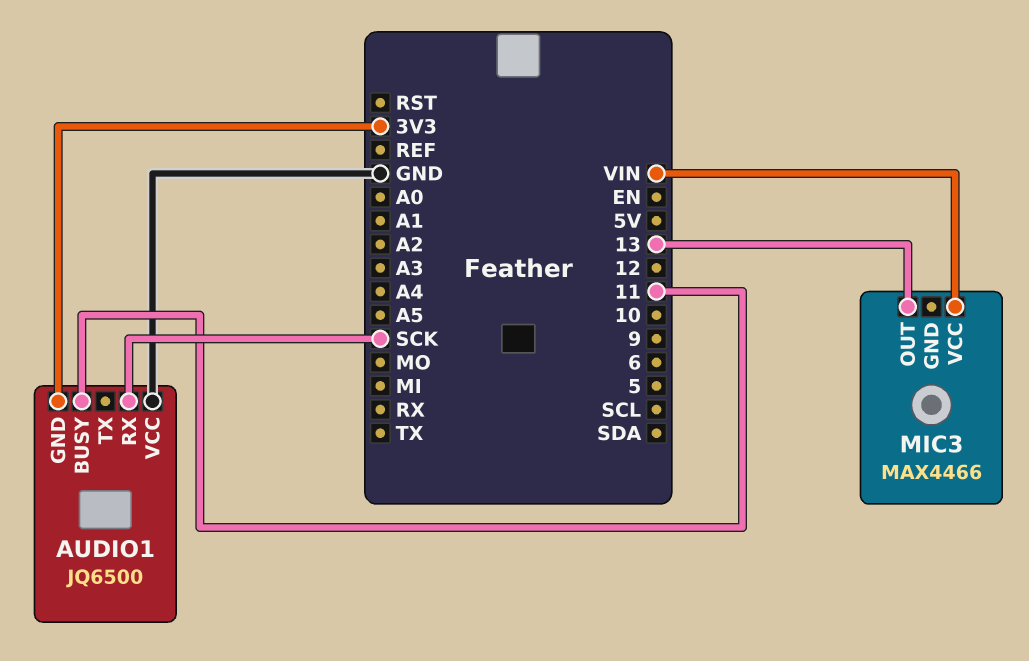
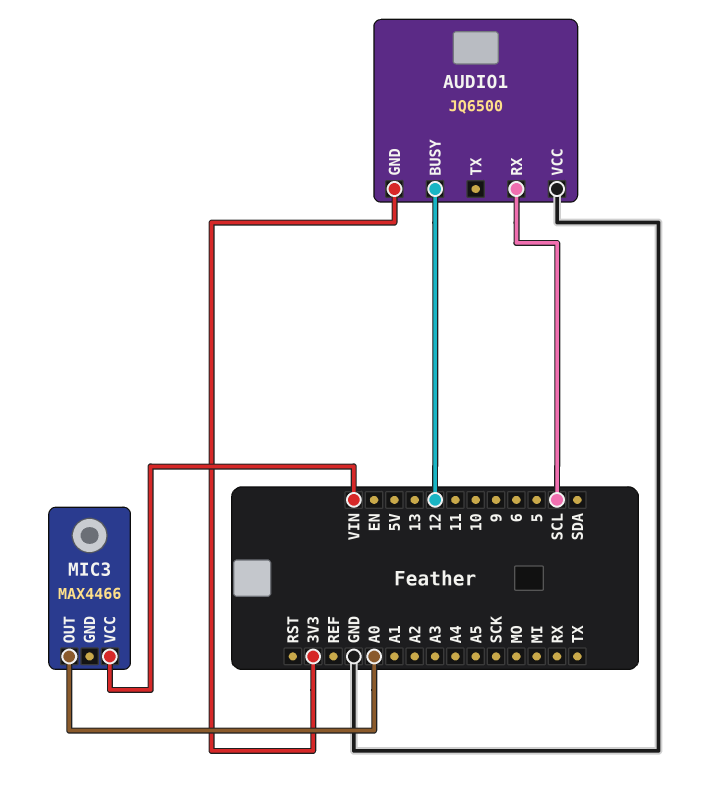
AUDIO1 pin BUSY: 11 -> 12
AUDIO1 pin RX: SCK -> SCL
MIC3 pin OUT: 13 -> A0

